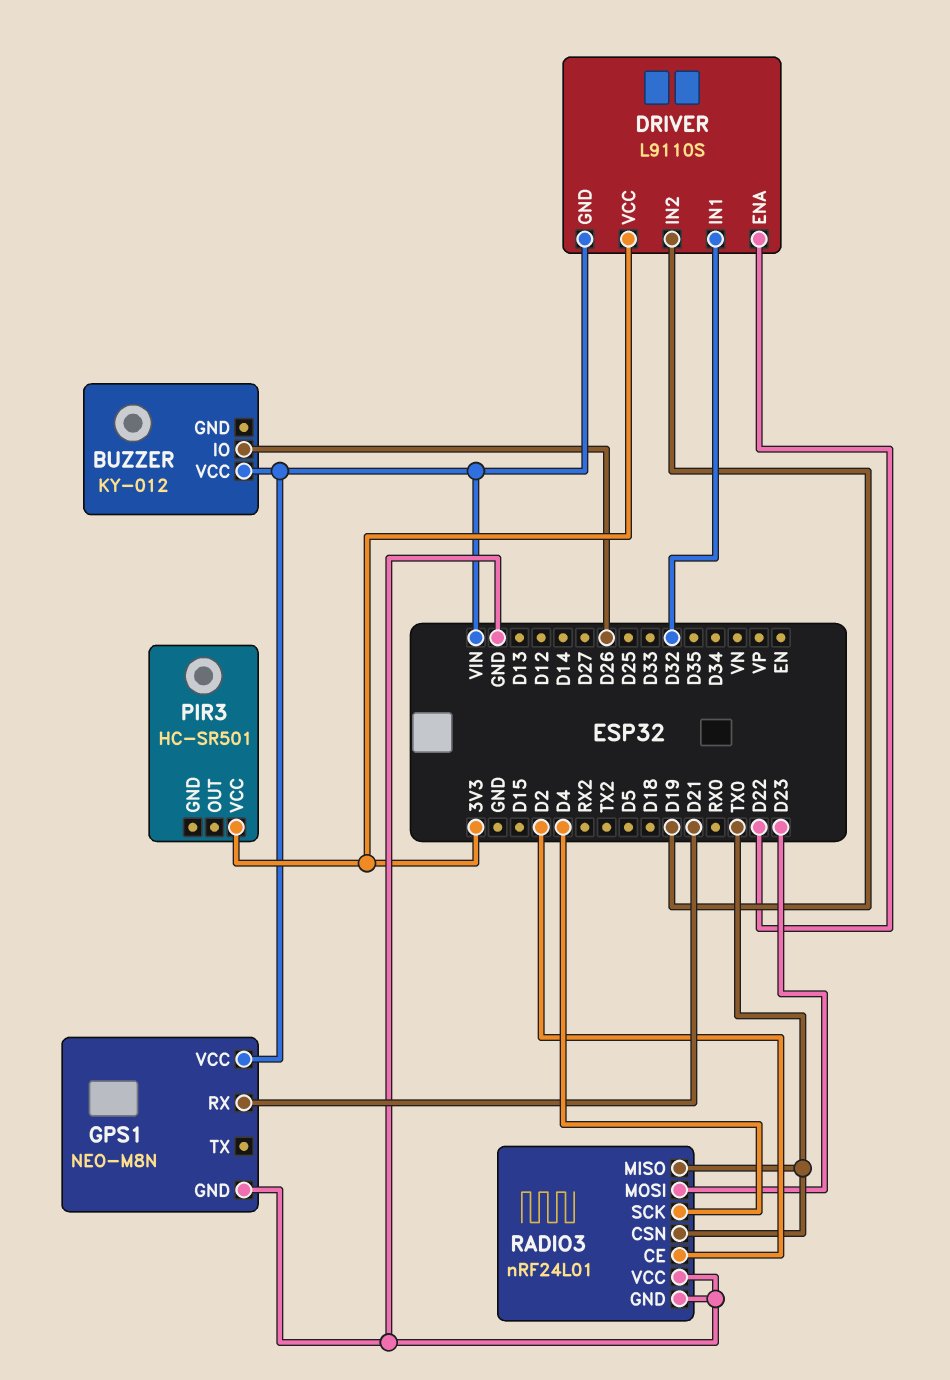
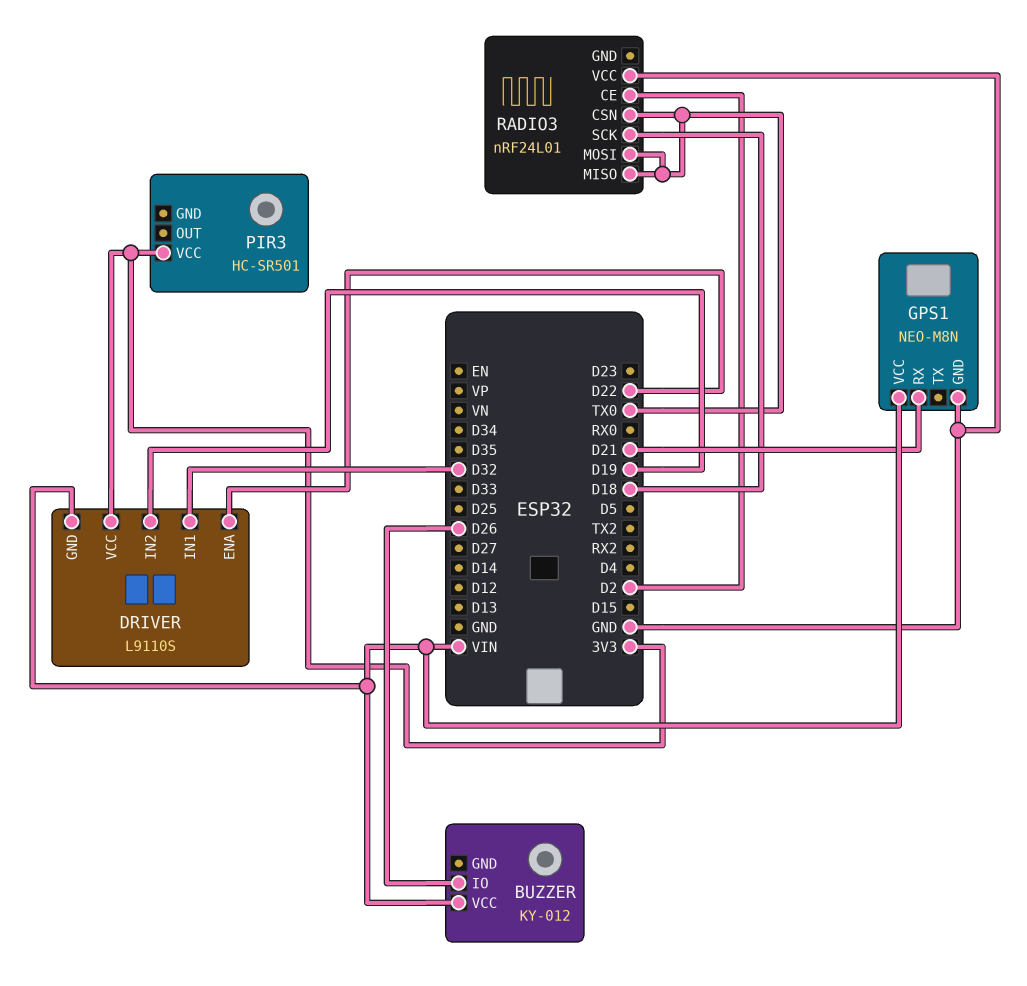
RADIO3 pin GND: GND -> none
RADIO3 pin MOSI: D23 -> TX0
RADIO3 pin SCK: D4 -> D18

